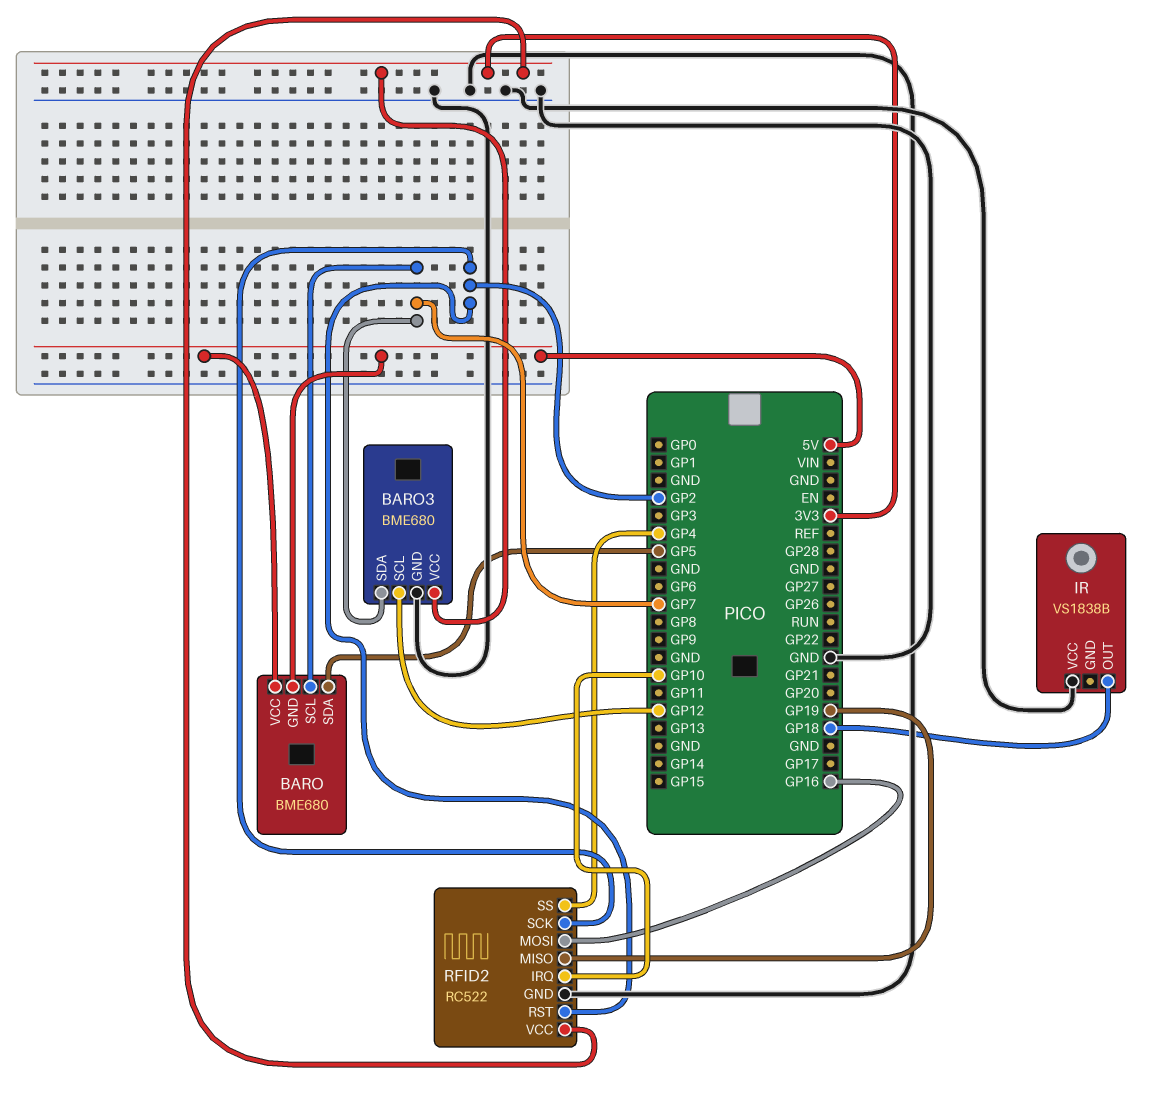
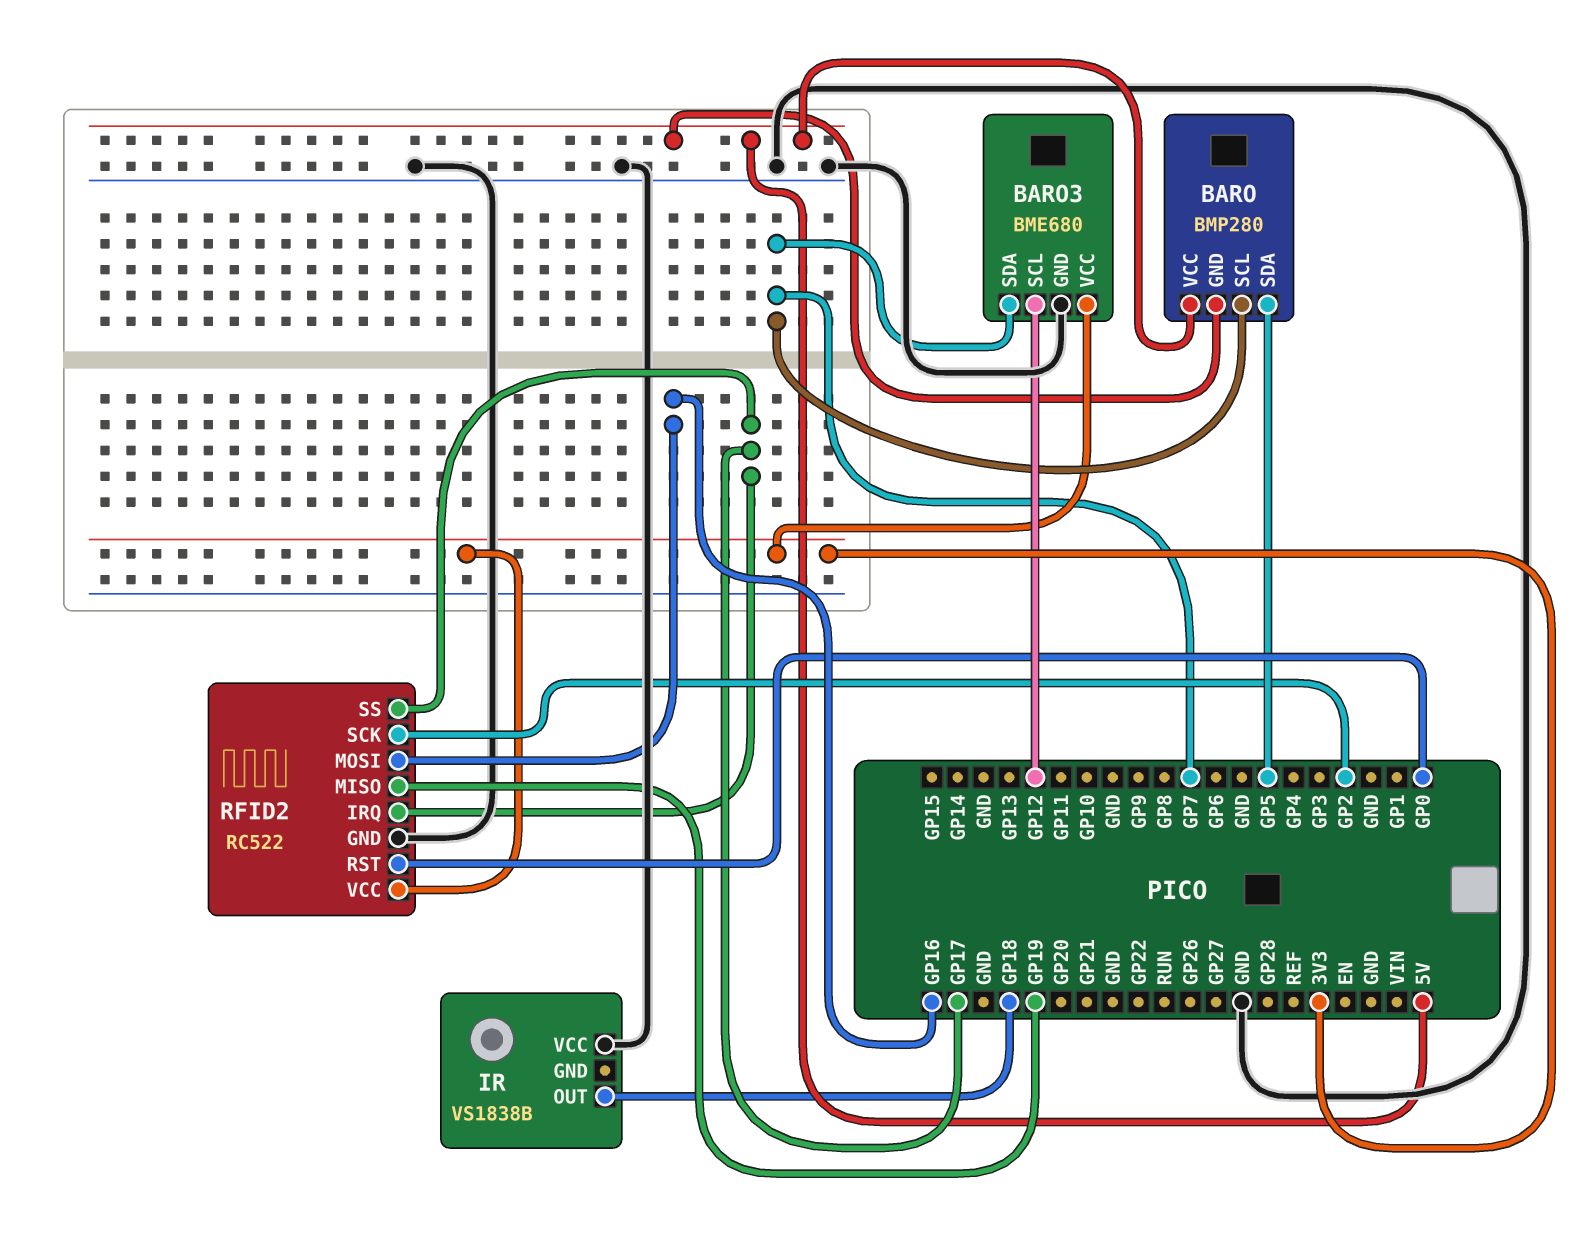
BARO: BME680 -> BMP280
RFID2 pin IRQ: GP10 -> GP17
RFID2 pin RST: GP2 -> GP0
RFID2 pin SS: GP4 -> GP17

